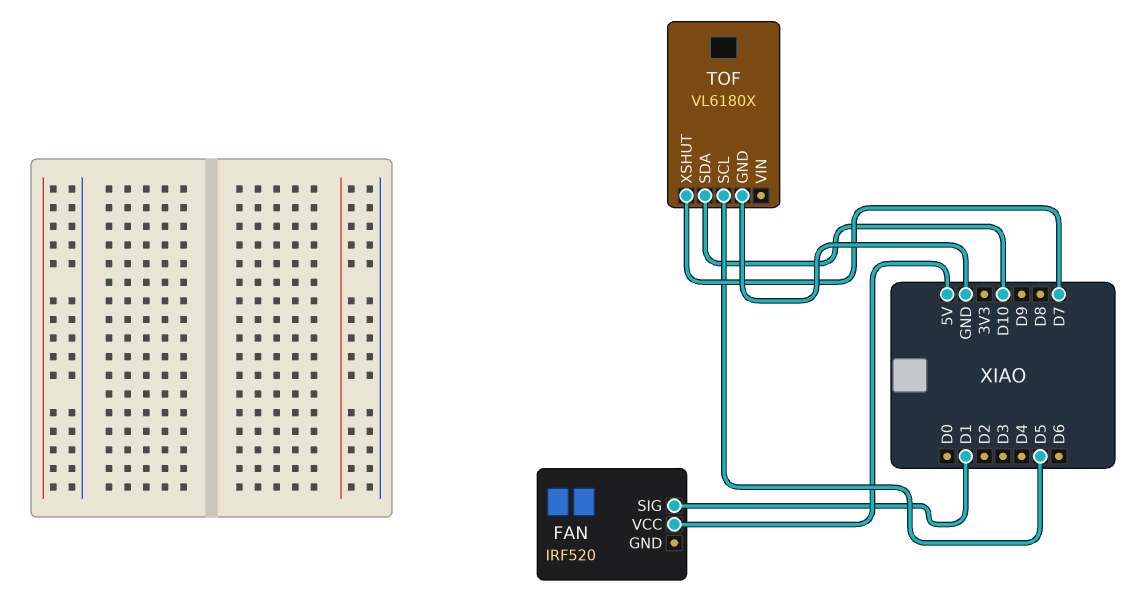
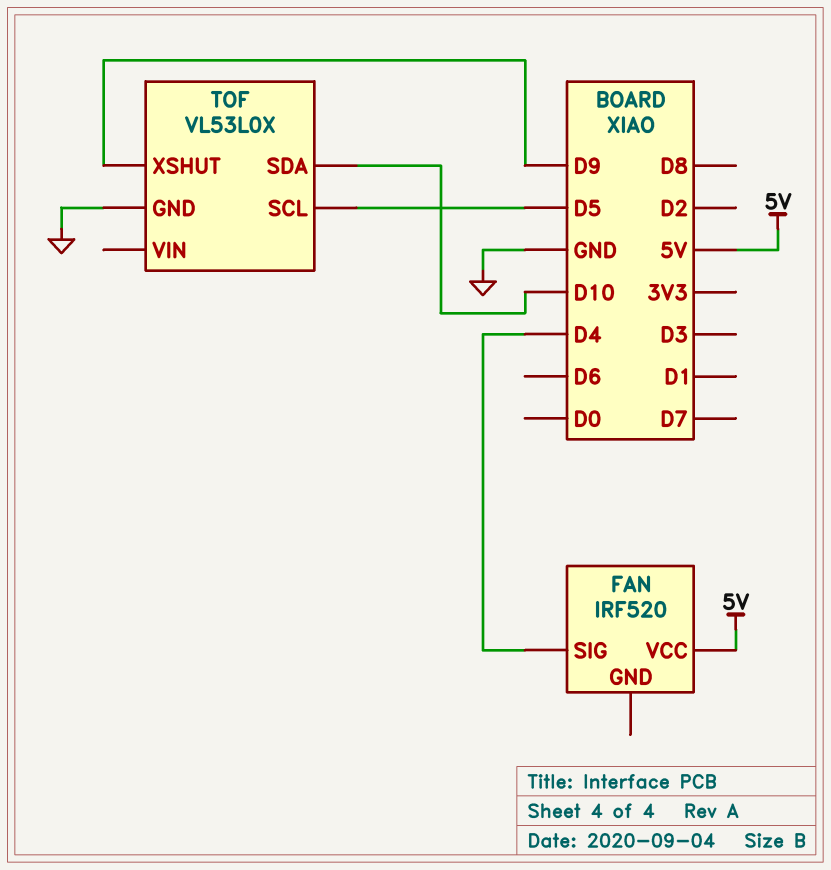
FAN pin SIG: D1 -> D4
TOF: VL6180X -> VL53L0X
TOF pin XSHUT: D7 -> D9

